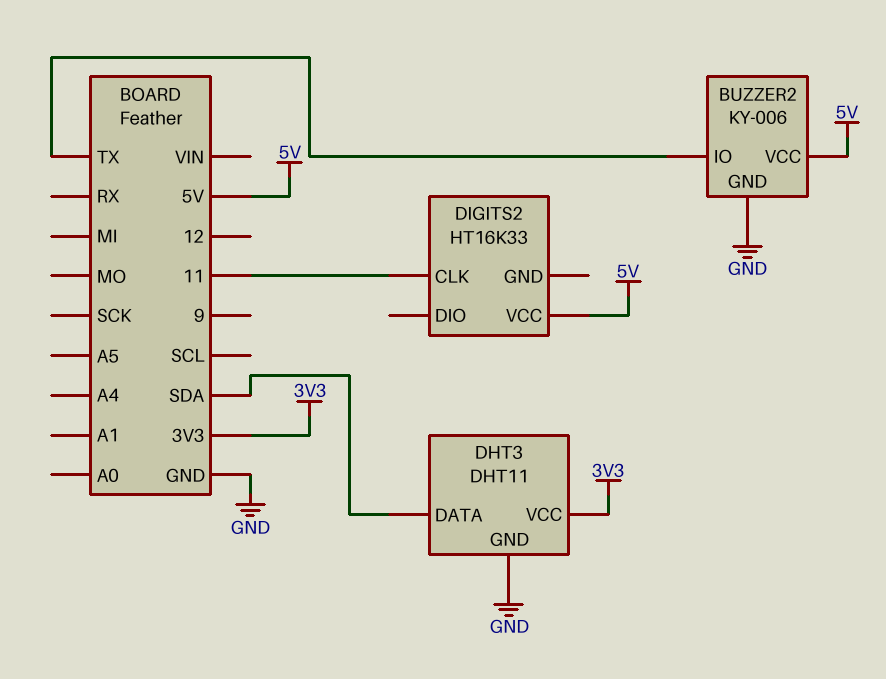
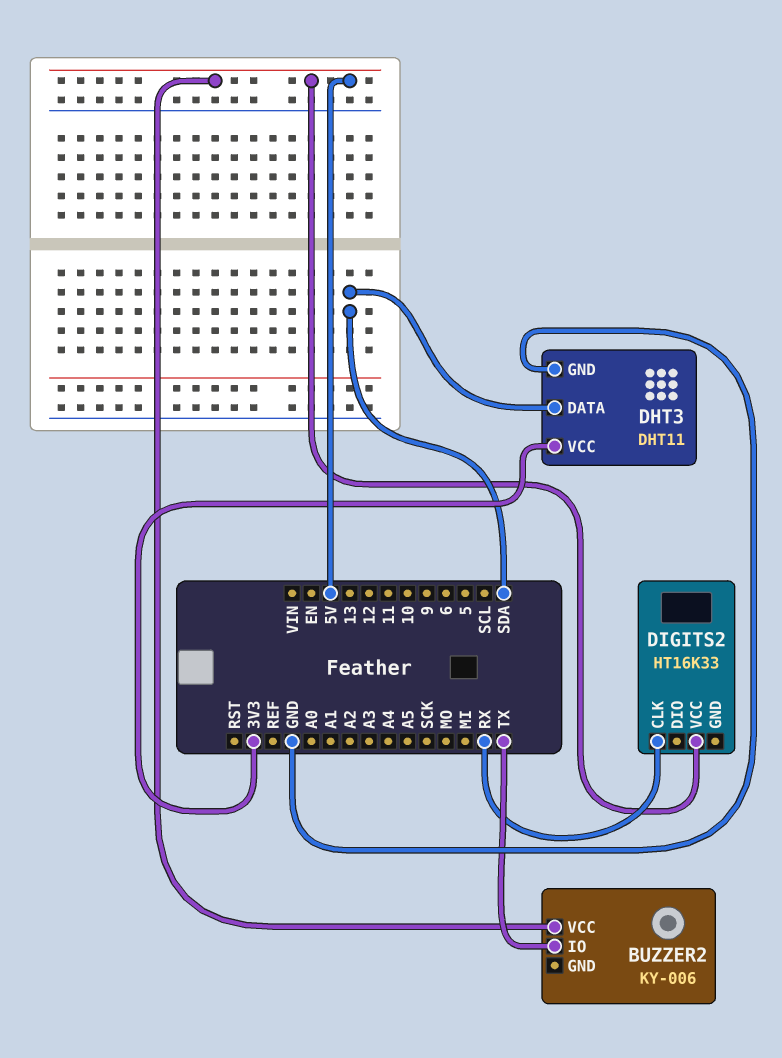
BUZZER2 pin GND: GND -> none
DIGITS2 pin CLK: 11 -> RX

